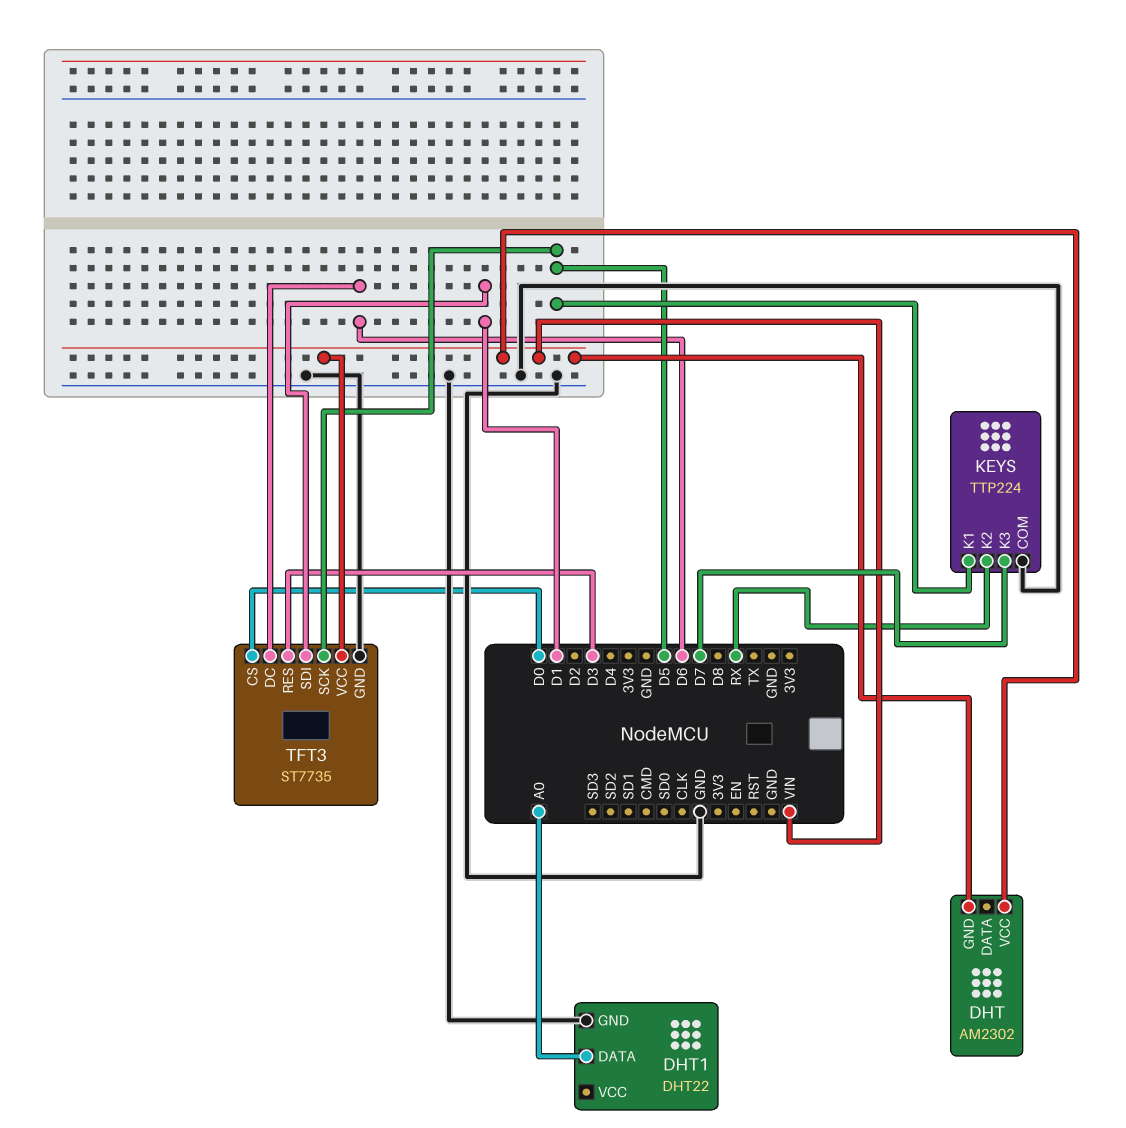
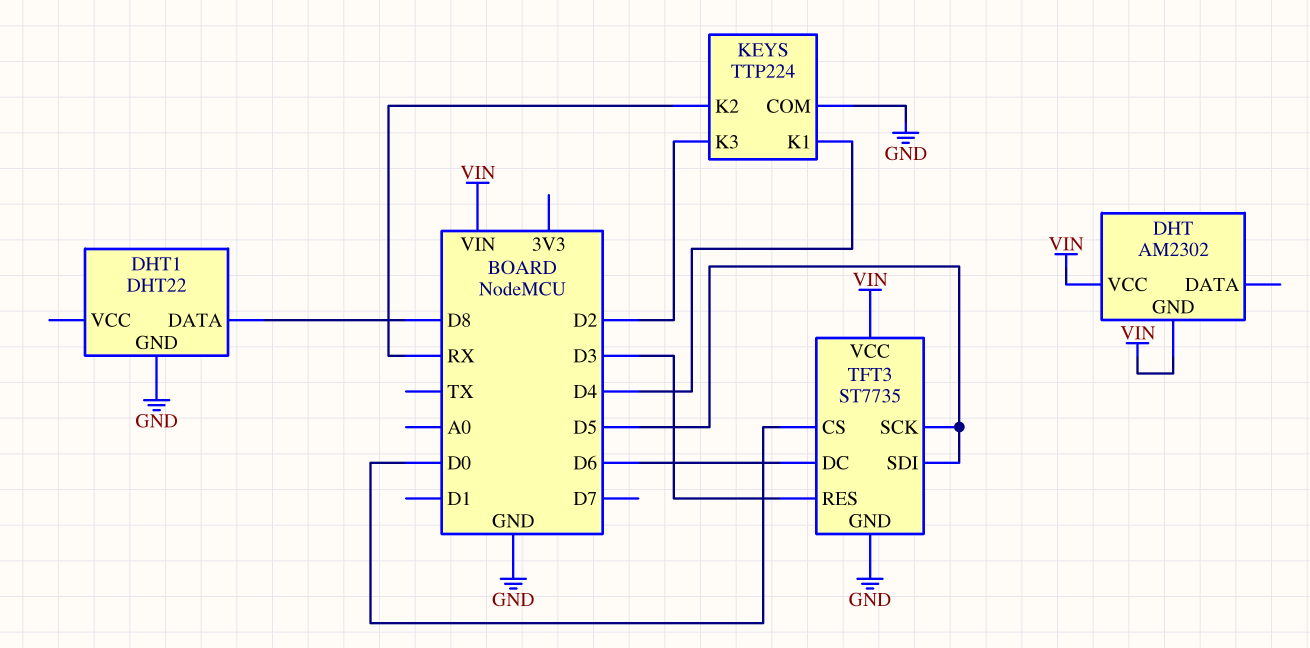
DHT1 pin DATA: A0 -> D8
KEYS pin K1: D5 -> D4
KEYS pin K3: D7 -> D2
TFT3 pin SDI: D1 -> D5

